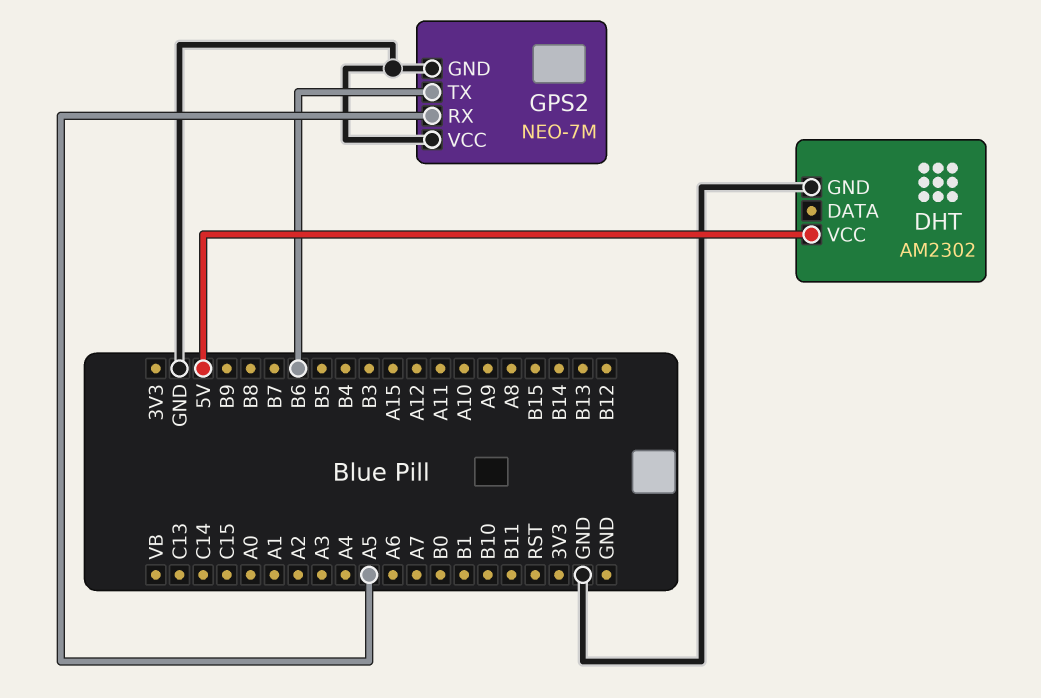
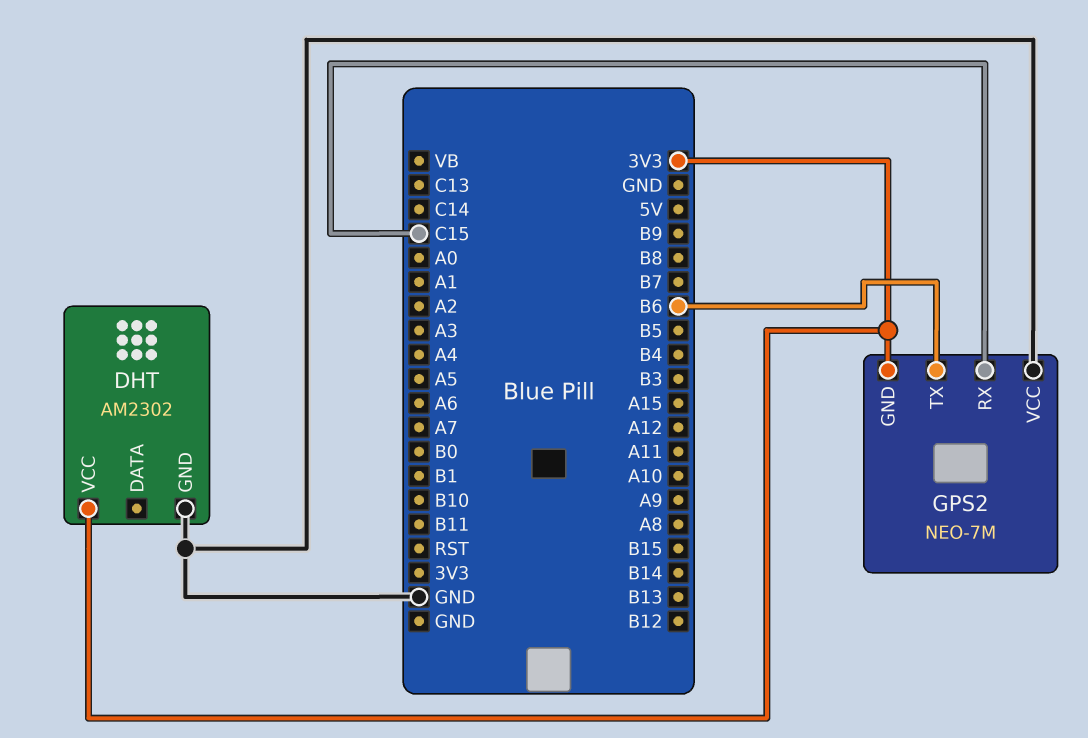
DHT pin VCC: 5V -> 3V3
GPS2 pin GND: GND -> 3V3
GPS2 pin RX: A5 -> C15

